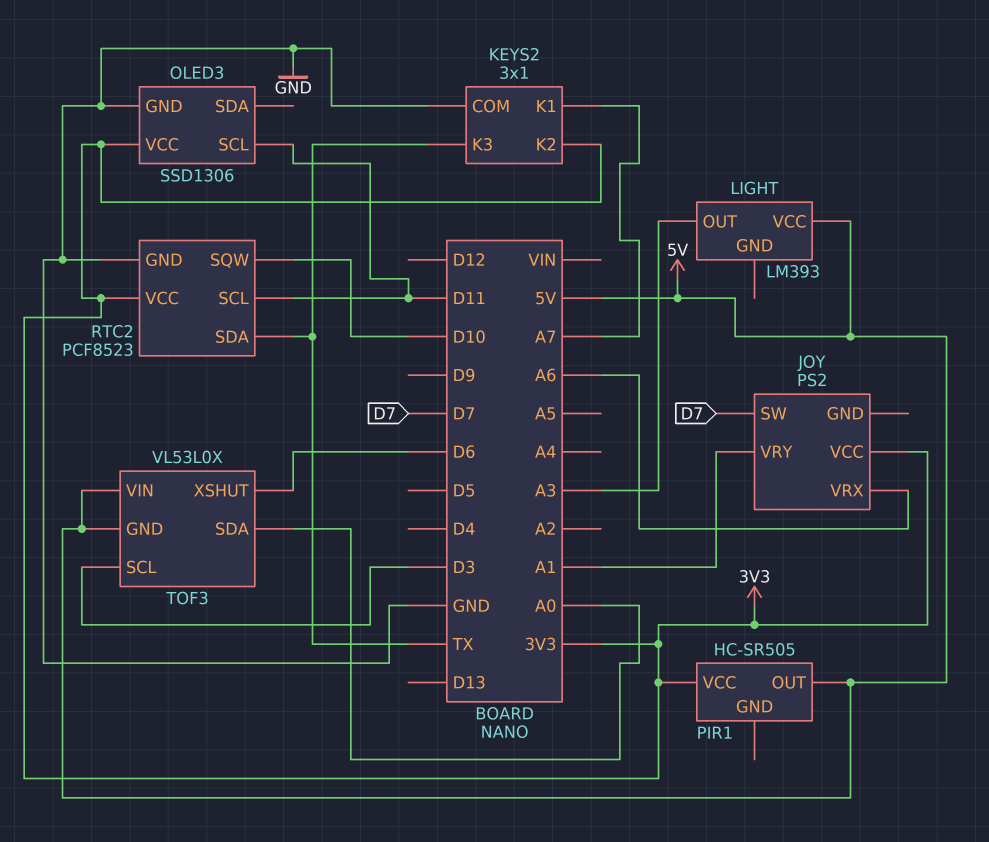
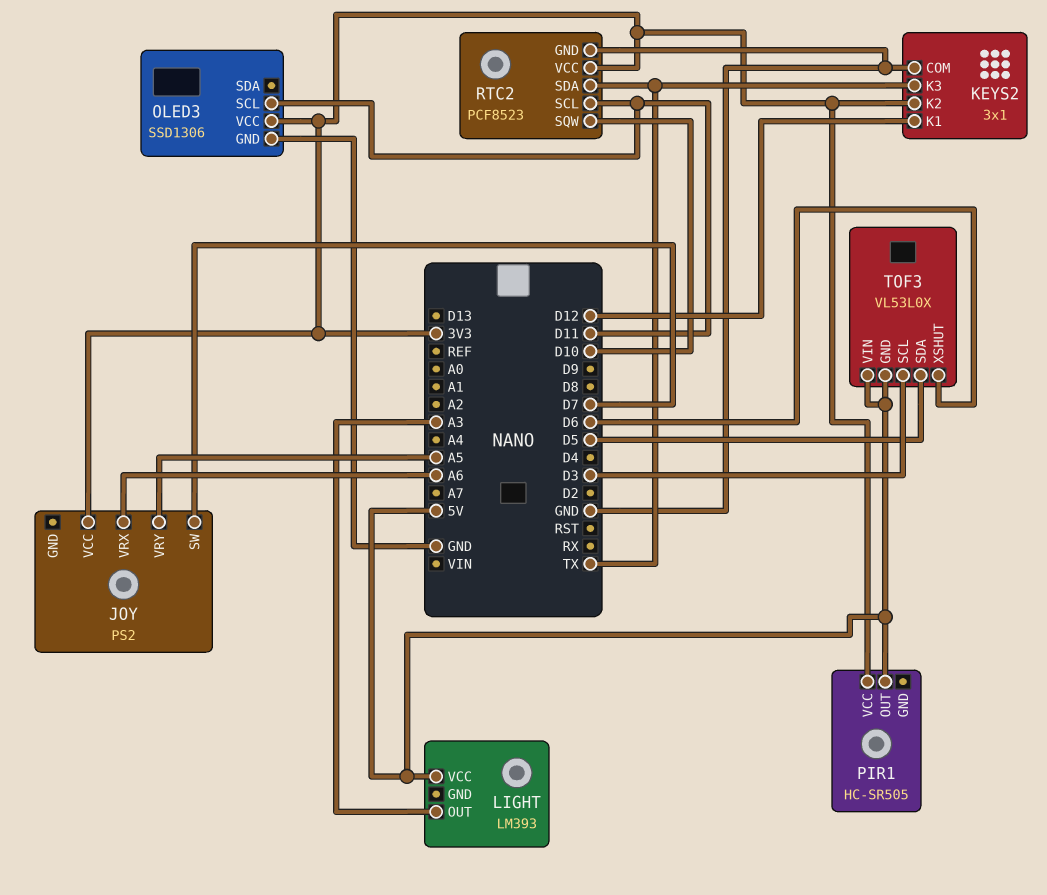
JOY pin VRY: A1 -> A5
KEYS2 pin K1: A7 -> D12
TOF3 pin SDA: A0 -> D5

